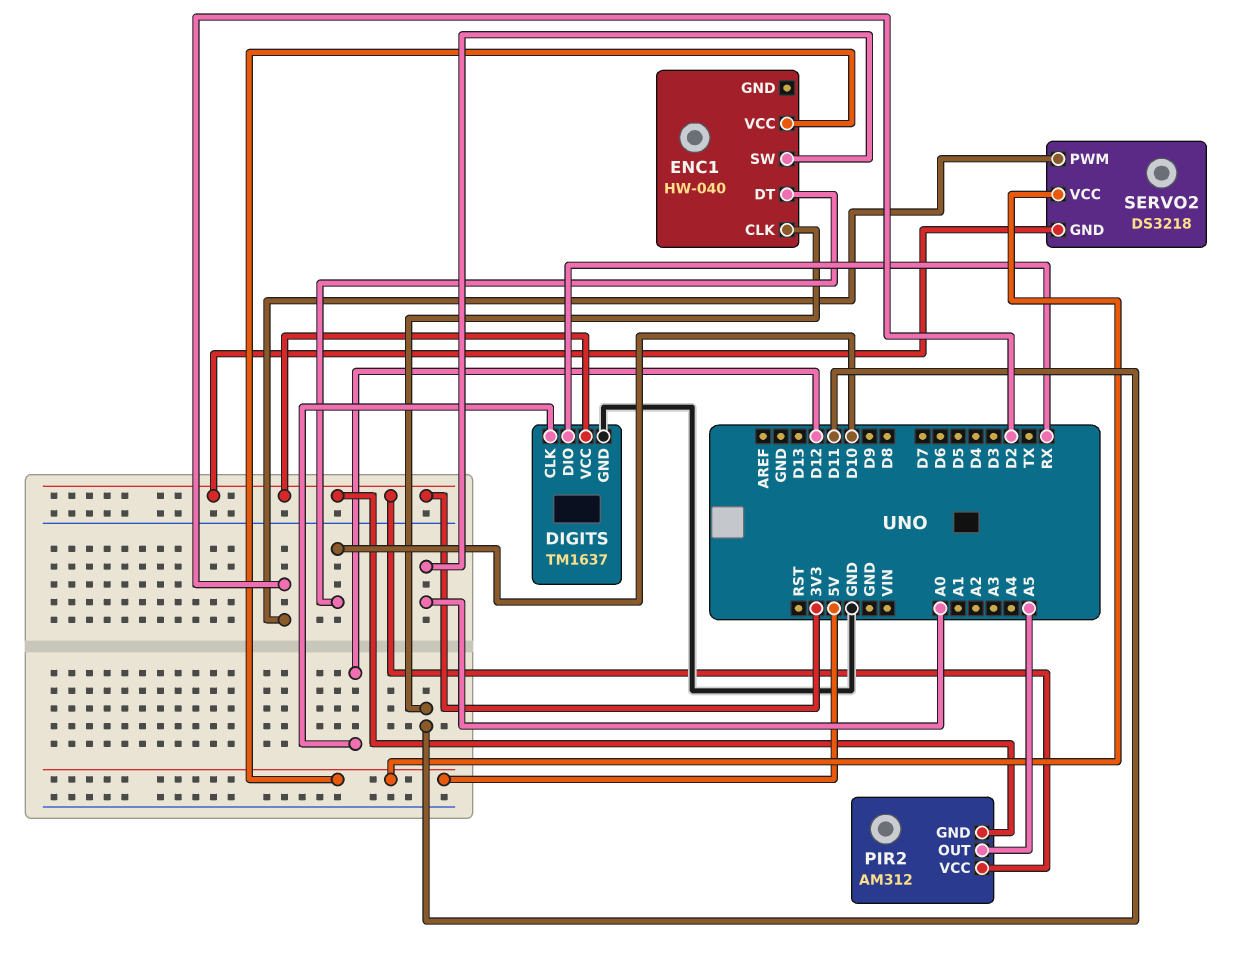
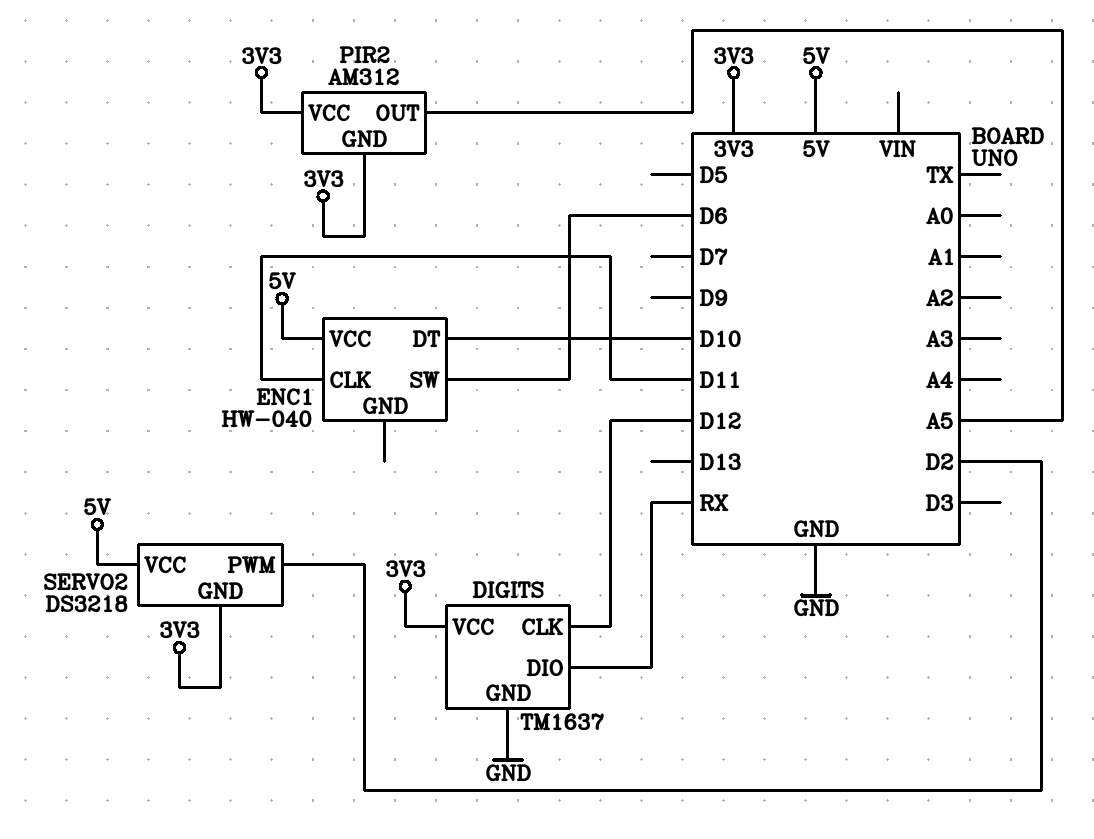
ENC1 pin SW: A0 -> D6

